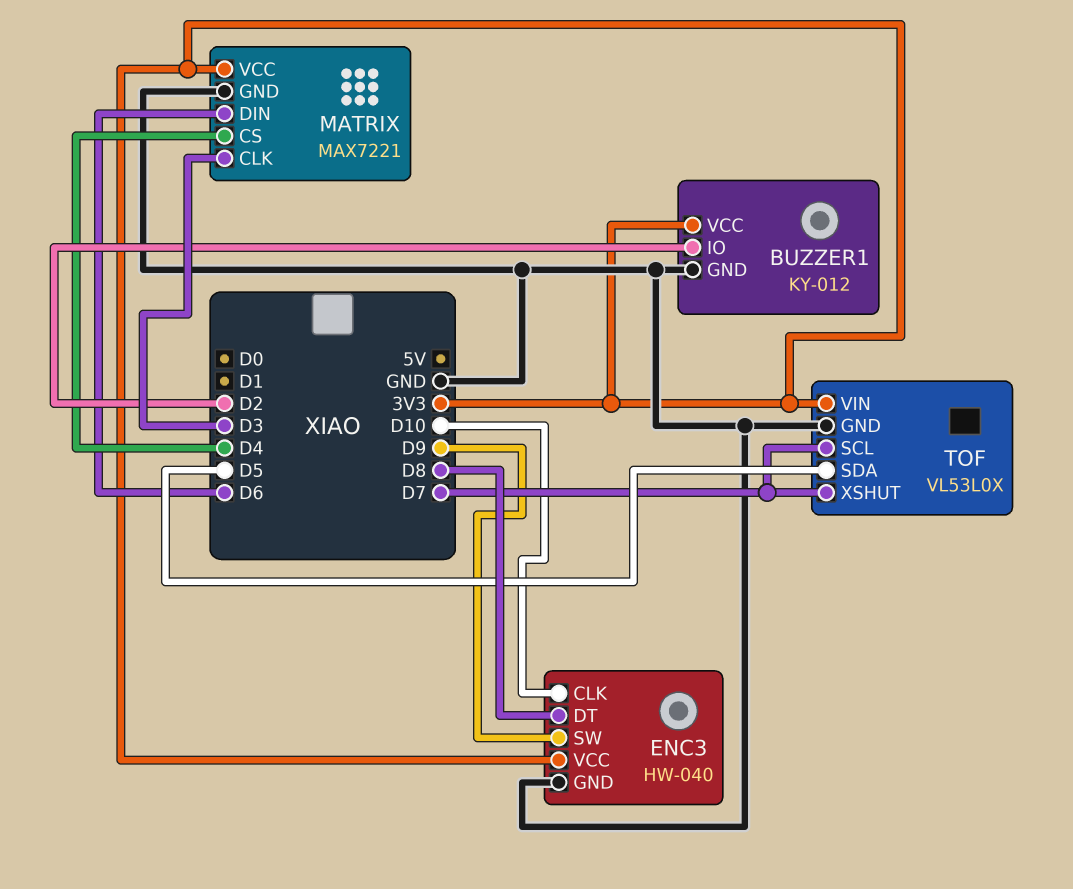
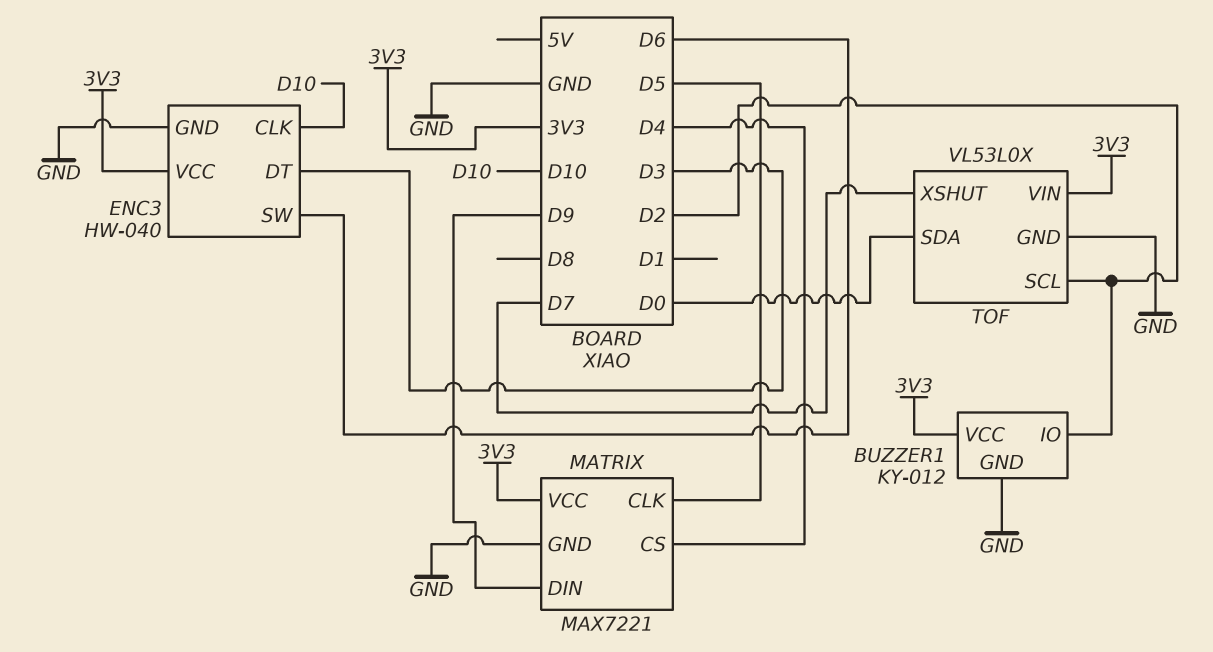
ENC3 pin DT: D8 -> D3
ENC3 pin SW: D9 -> D6
MATRIX pin CLK: D3 -> D5
MATRIX pin DIN: D6 -> D9
TOF pin SCL: D7 -> D2
TOF pin SDA: D5 -> D0

